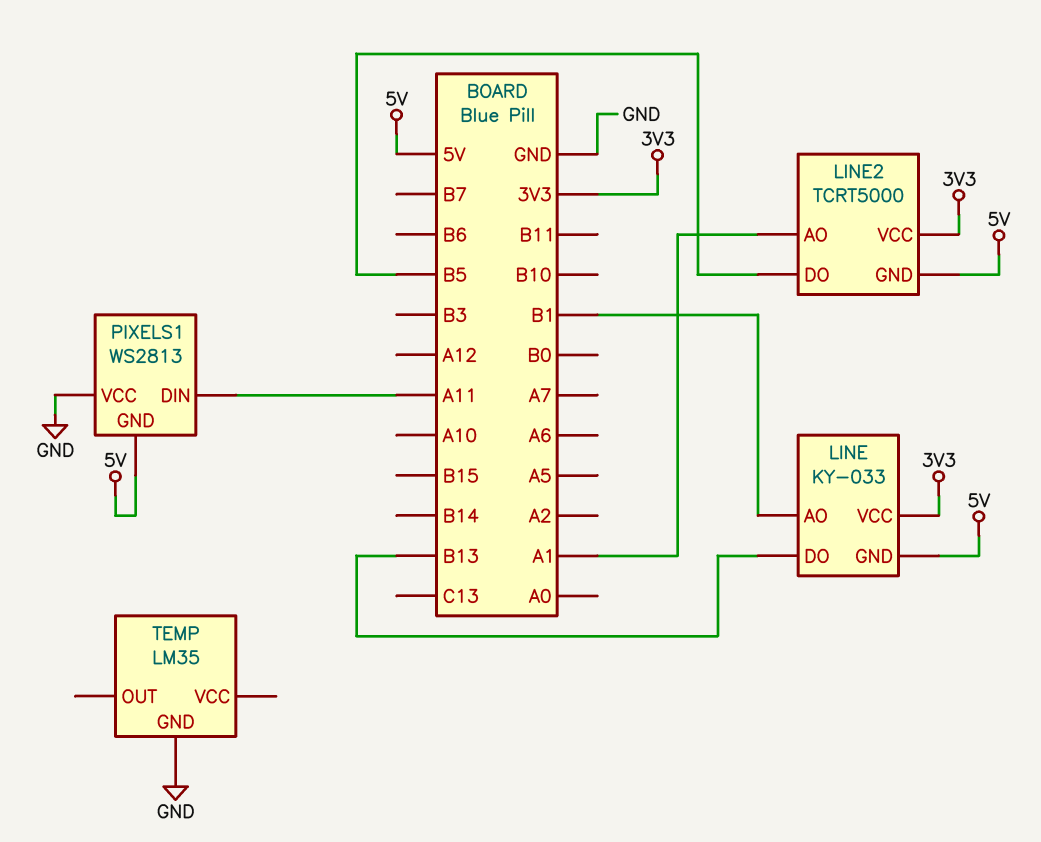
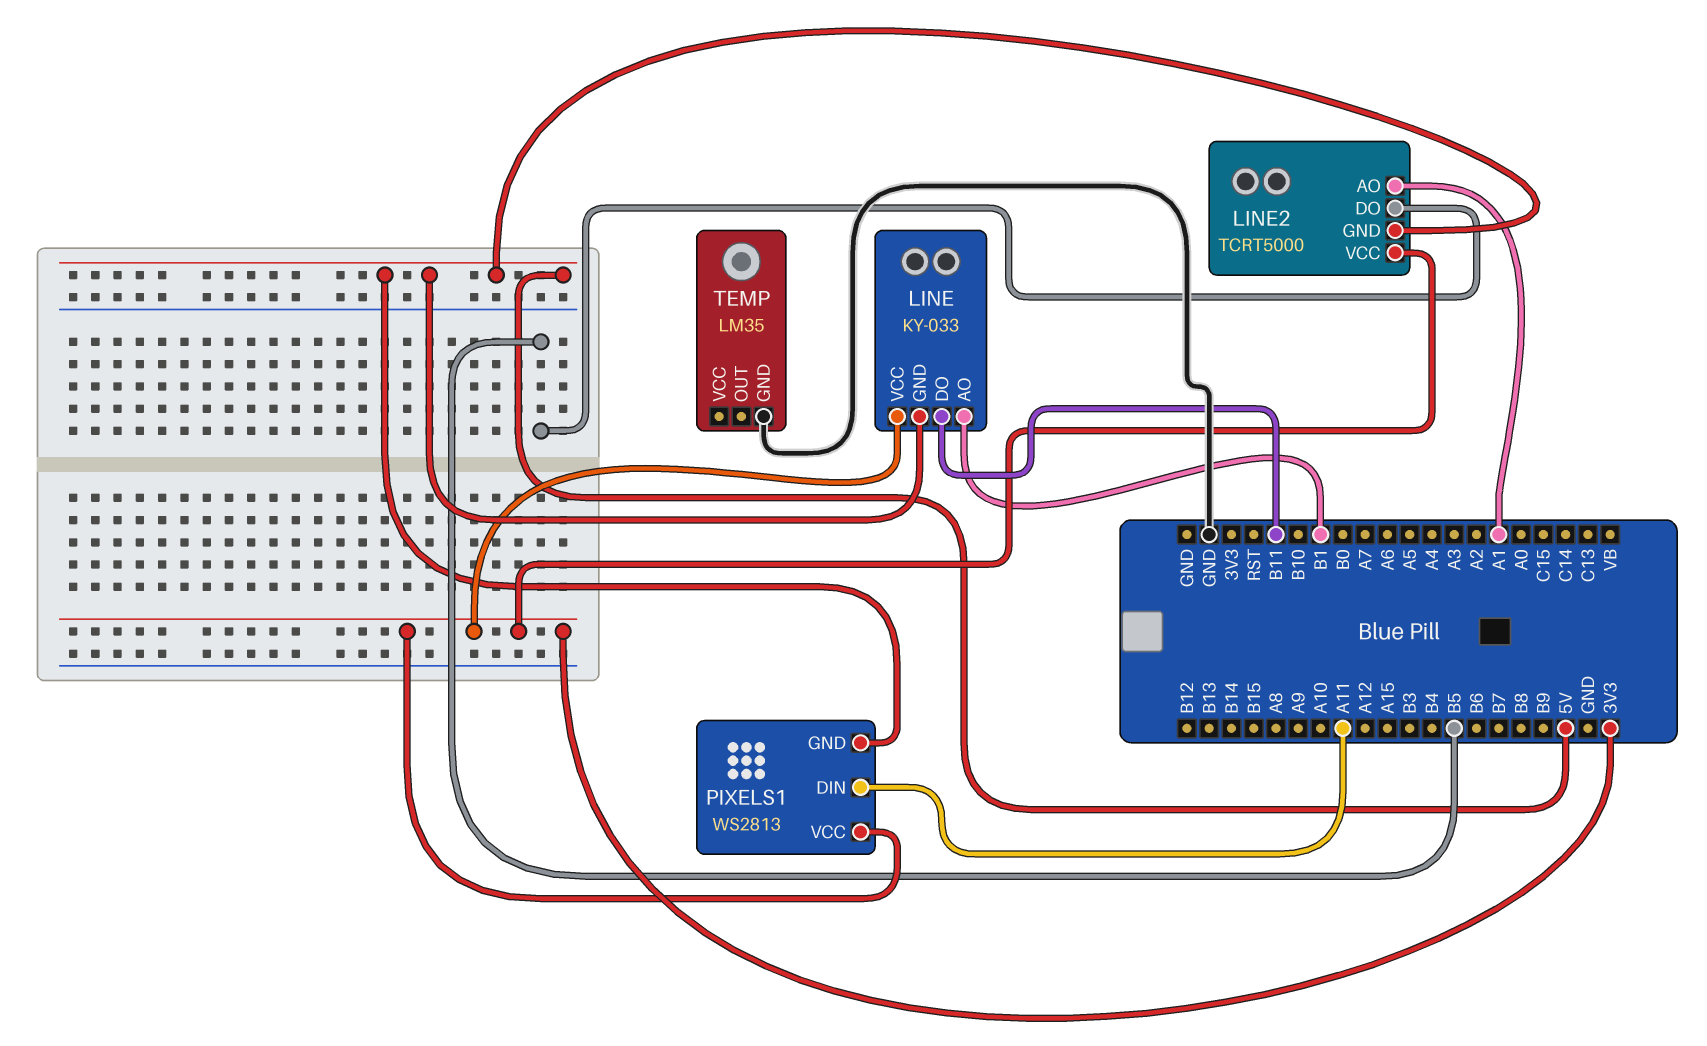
LINE pin DO: B13 -> B11
PIXELS1 pin VCC: GND -> 3V3

